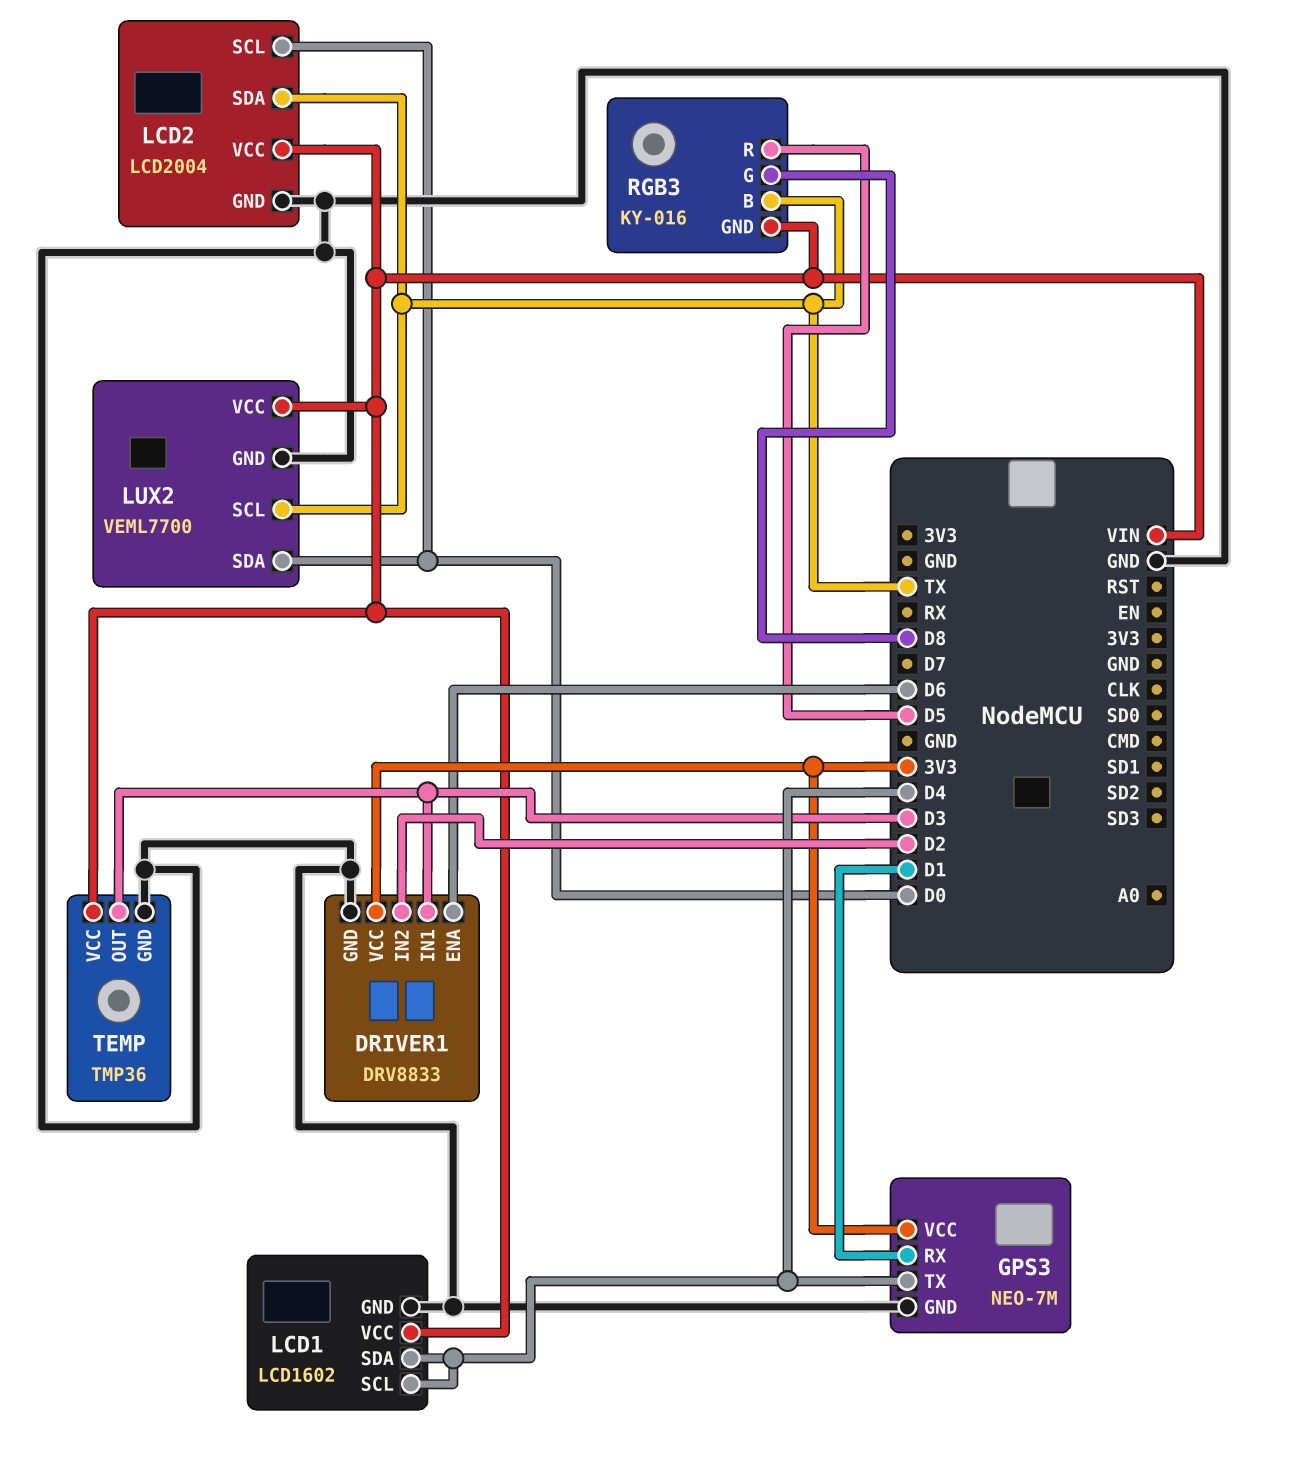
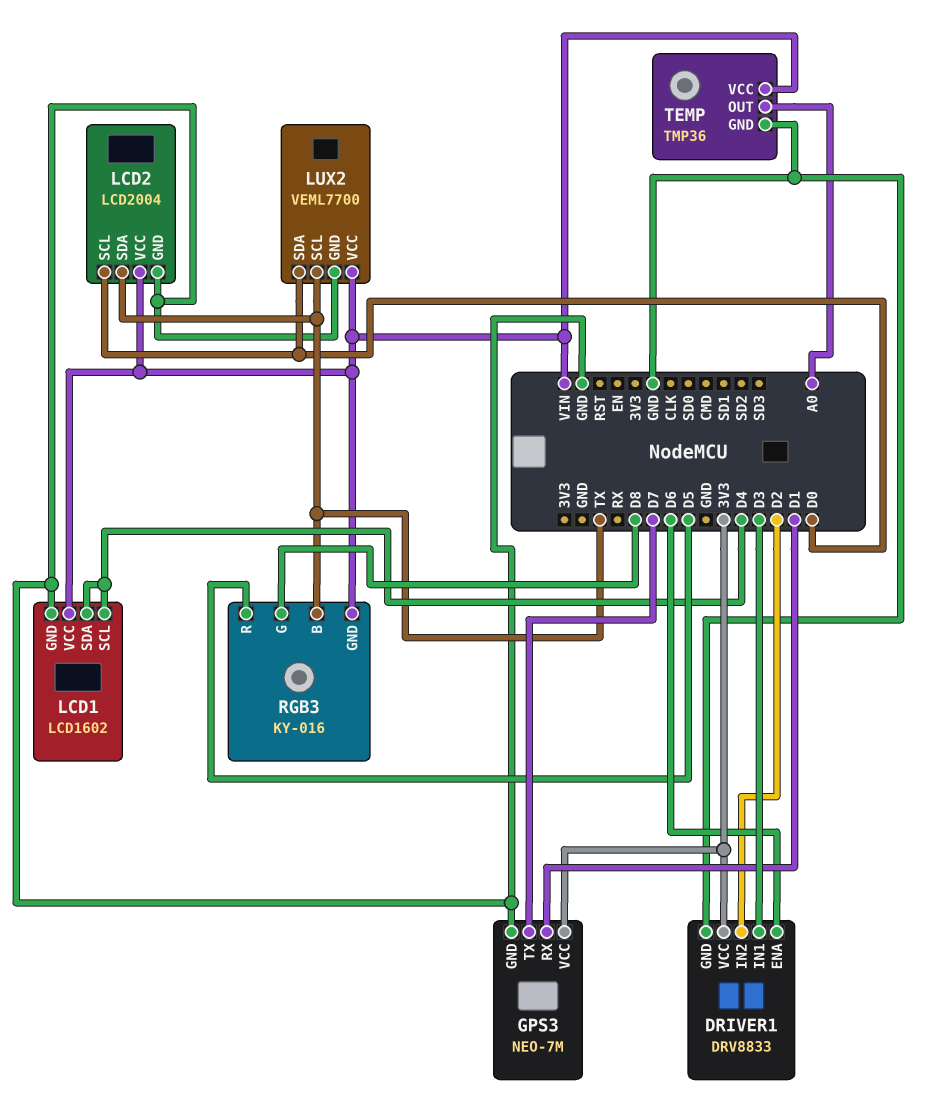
GPS3 pin TX: D4 -> D7
TEMP pin OUT: D3 -> A0

